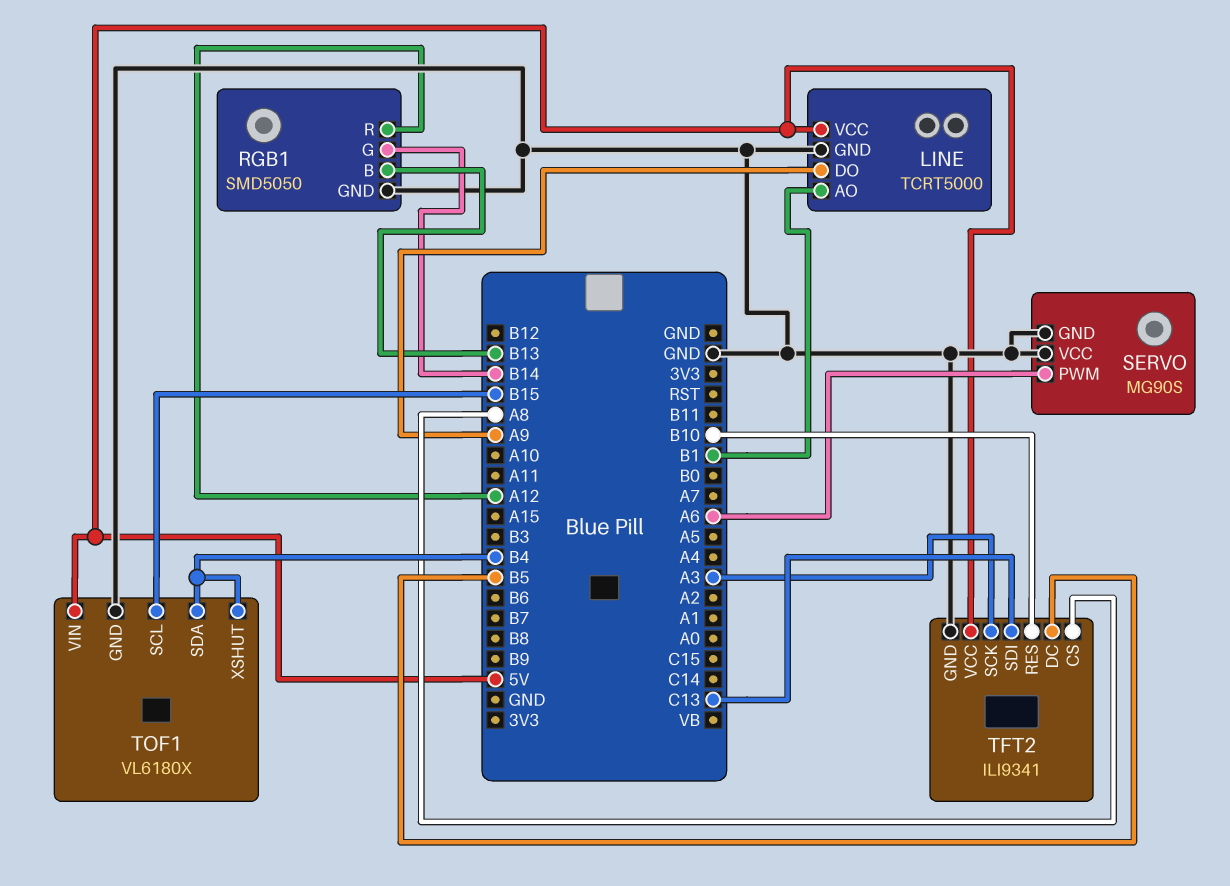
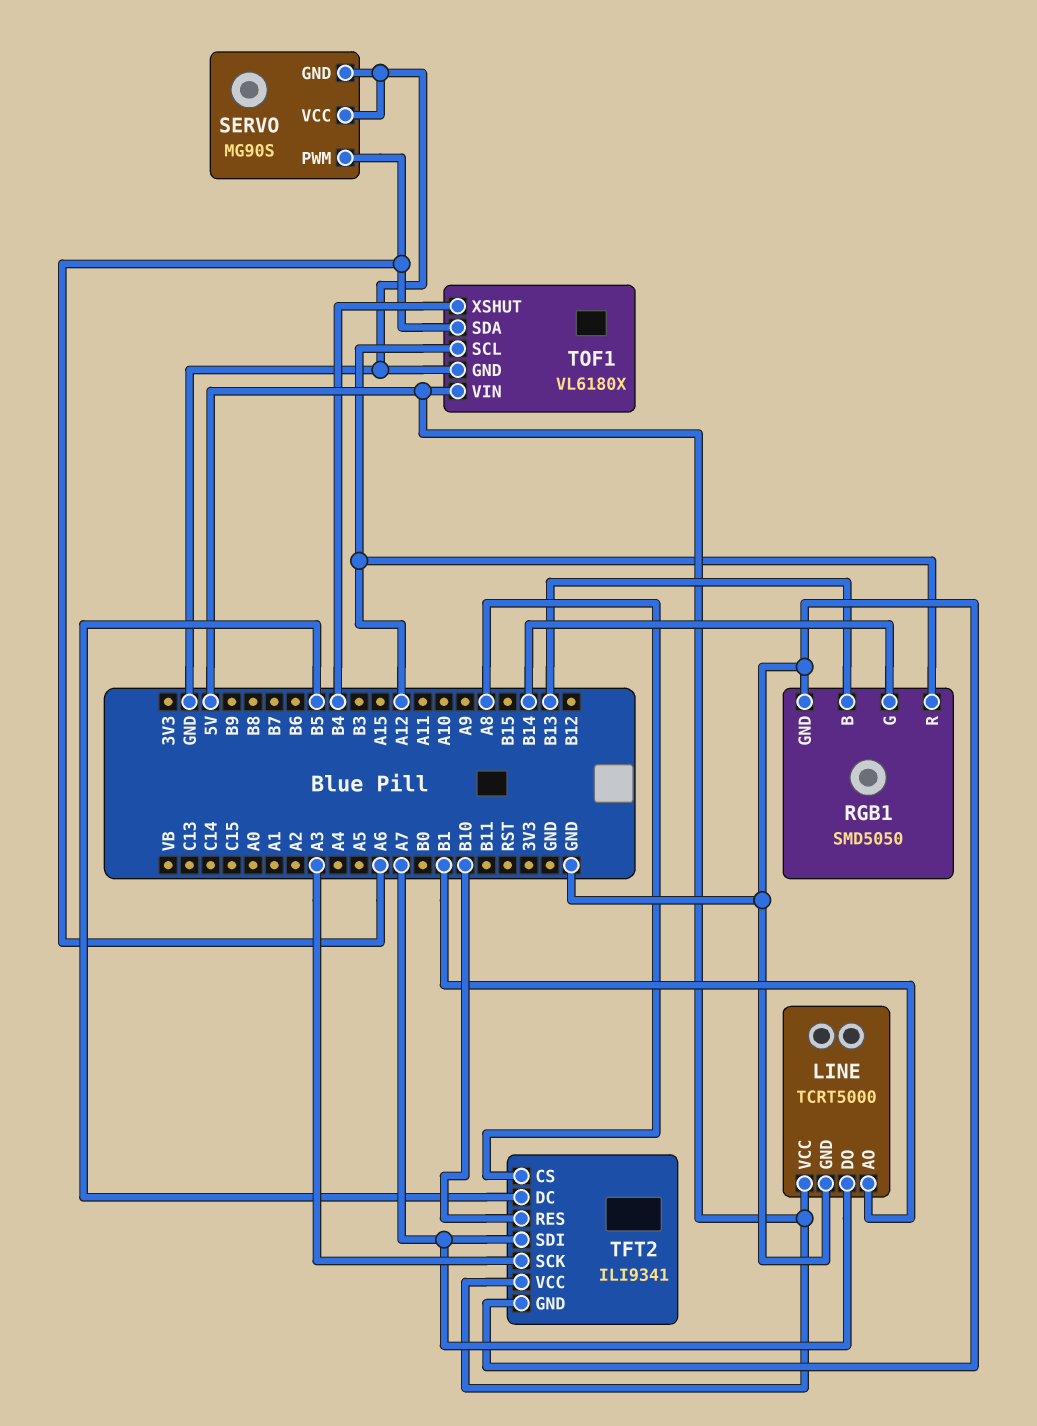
LINE pin DO: A9 -> A7
TFT2 pin SDI: C13 -> A7
TOF1 pin SCL: B15 -> A12
TOF1 pin SDA: B4 -> A6

